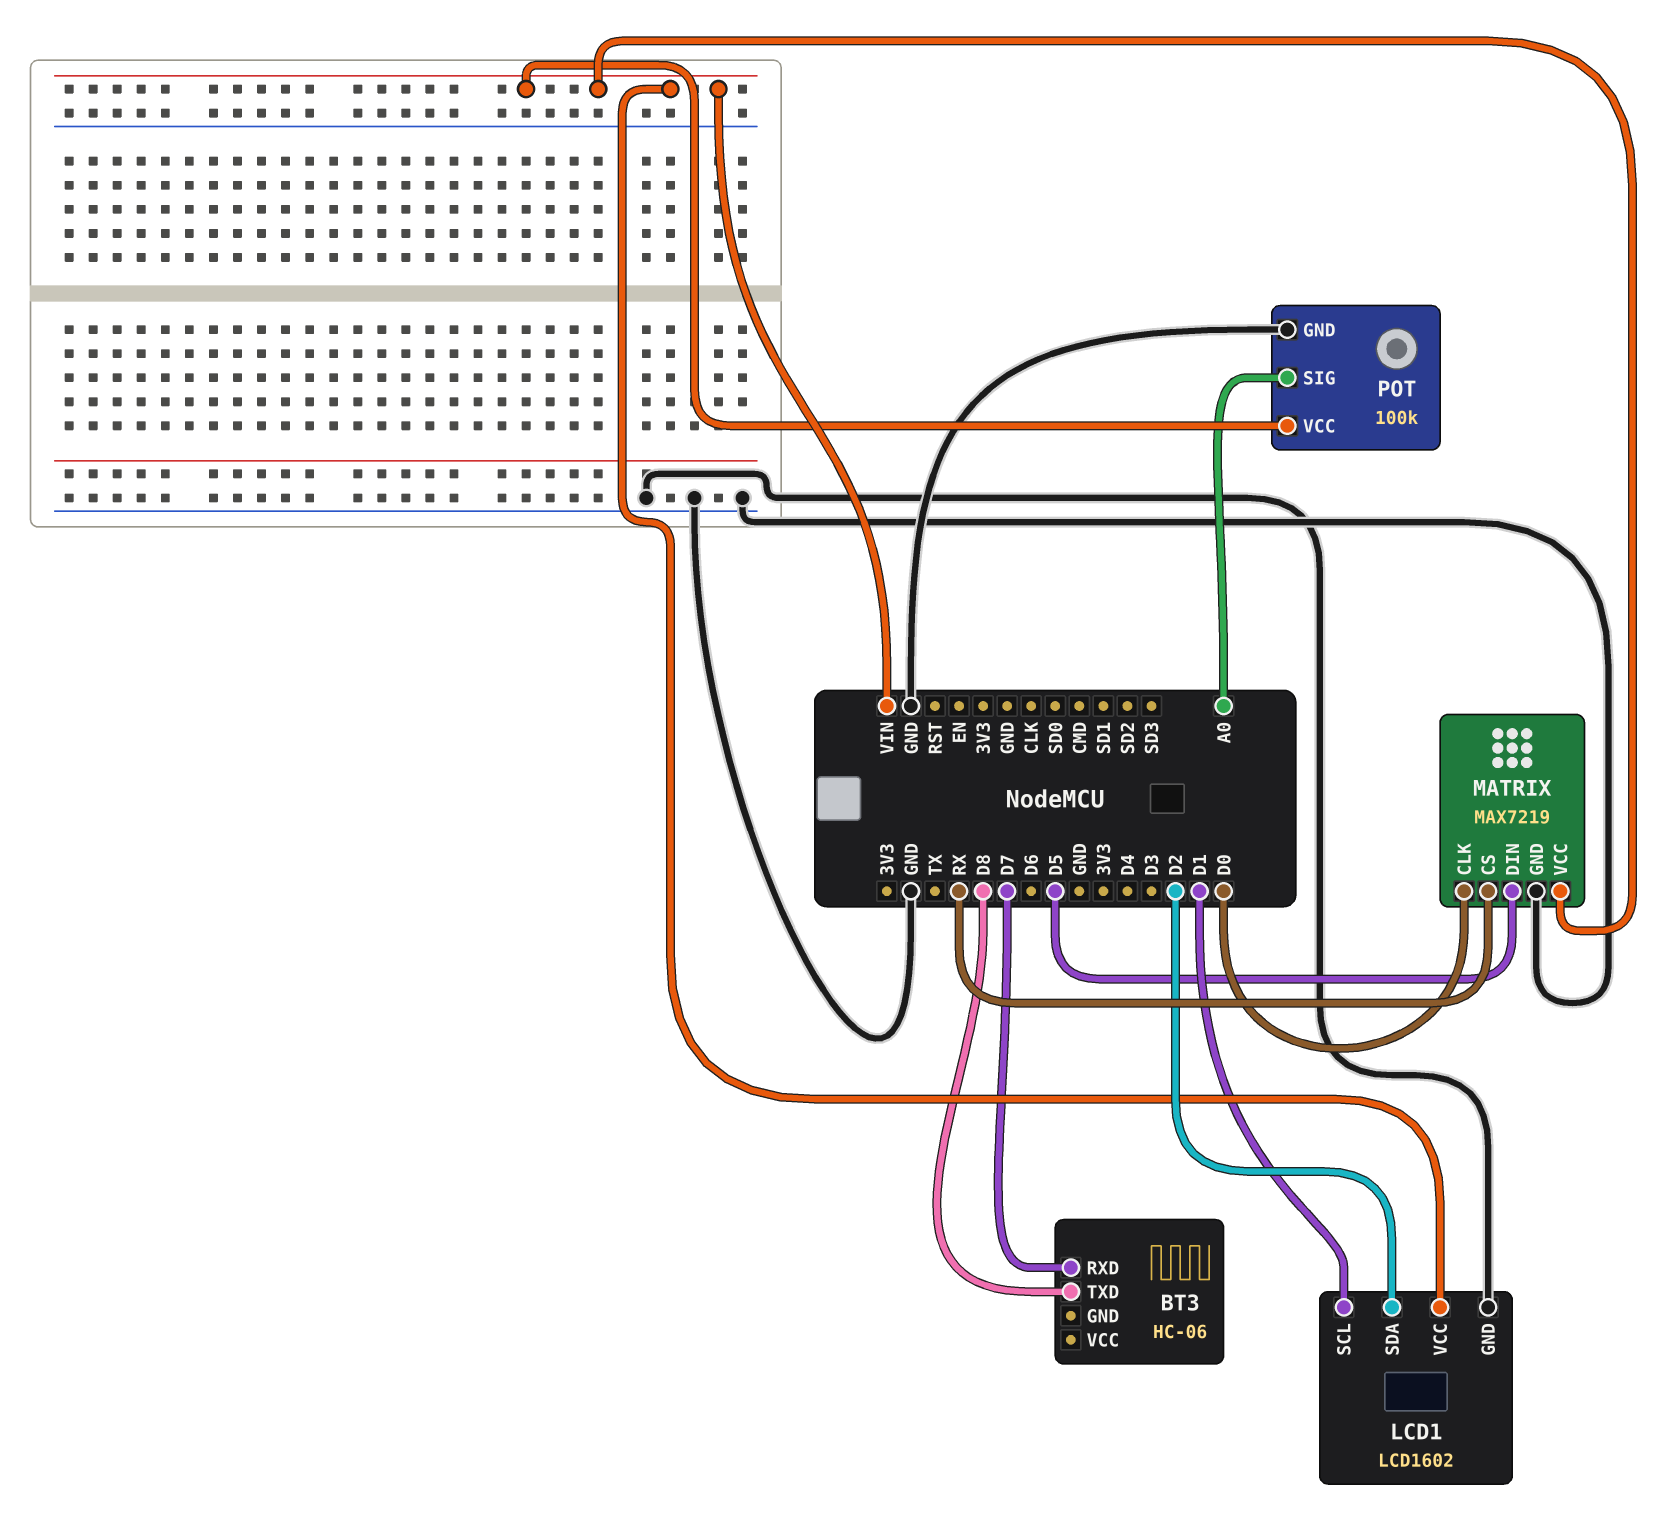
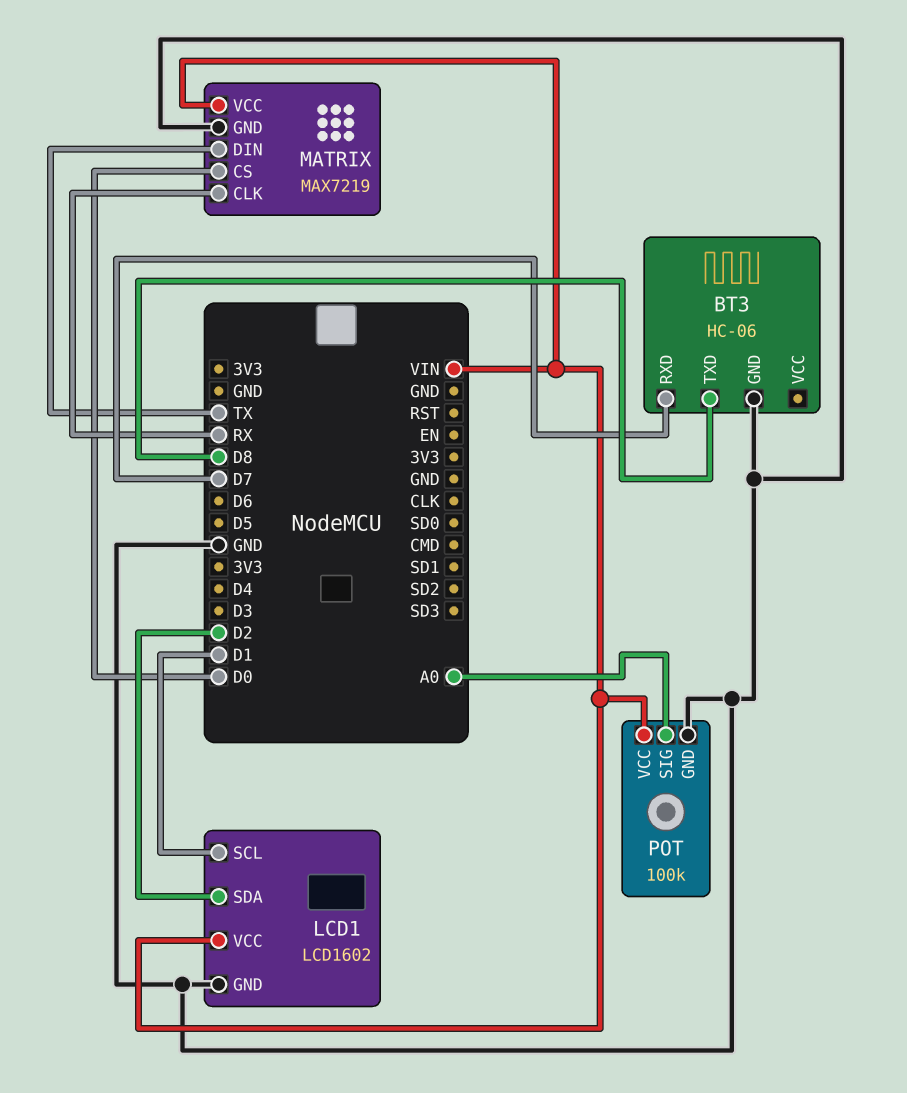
BT3 pin GND: none -> GND
MATRIX pin CLK: D0 -> RX
MATRIX pin CS: RX -> D0
MATRIX pin DIN: D5 -> TX

